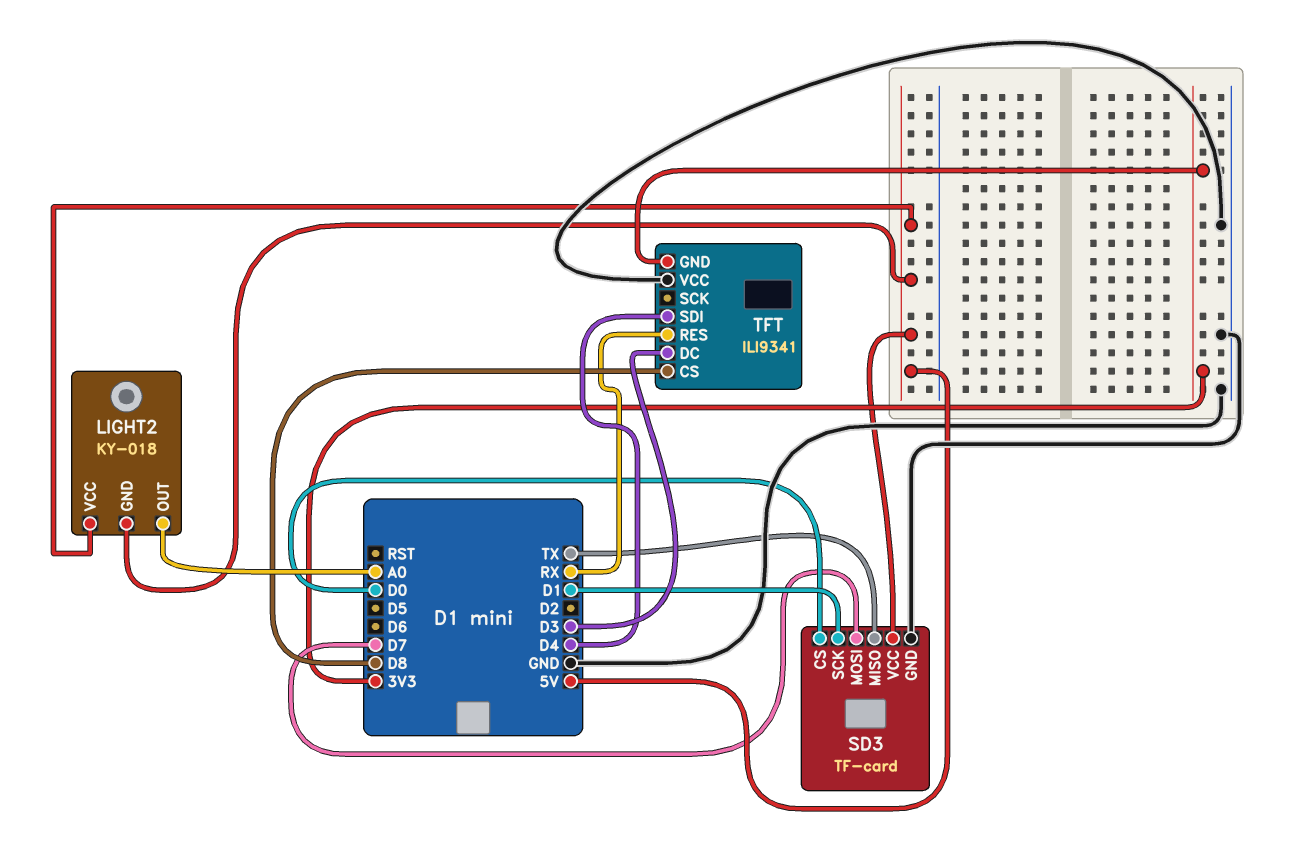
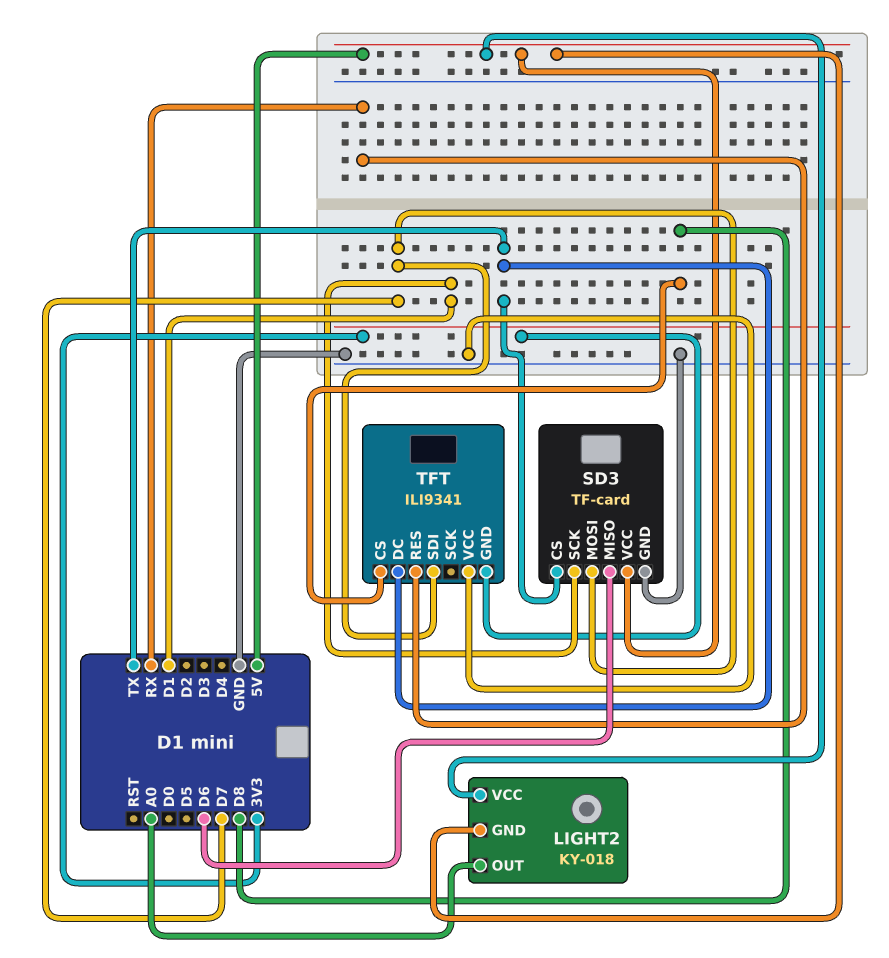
SD3 pin CS: D0 -> TX
SD3 pin MISO: TX -> D6
TFT pin DC: D3 -> TX
TFT pin SDI: D4 -> D7

